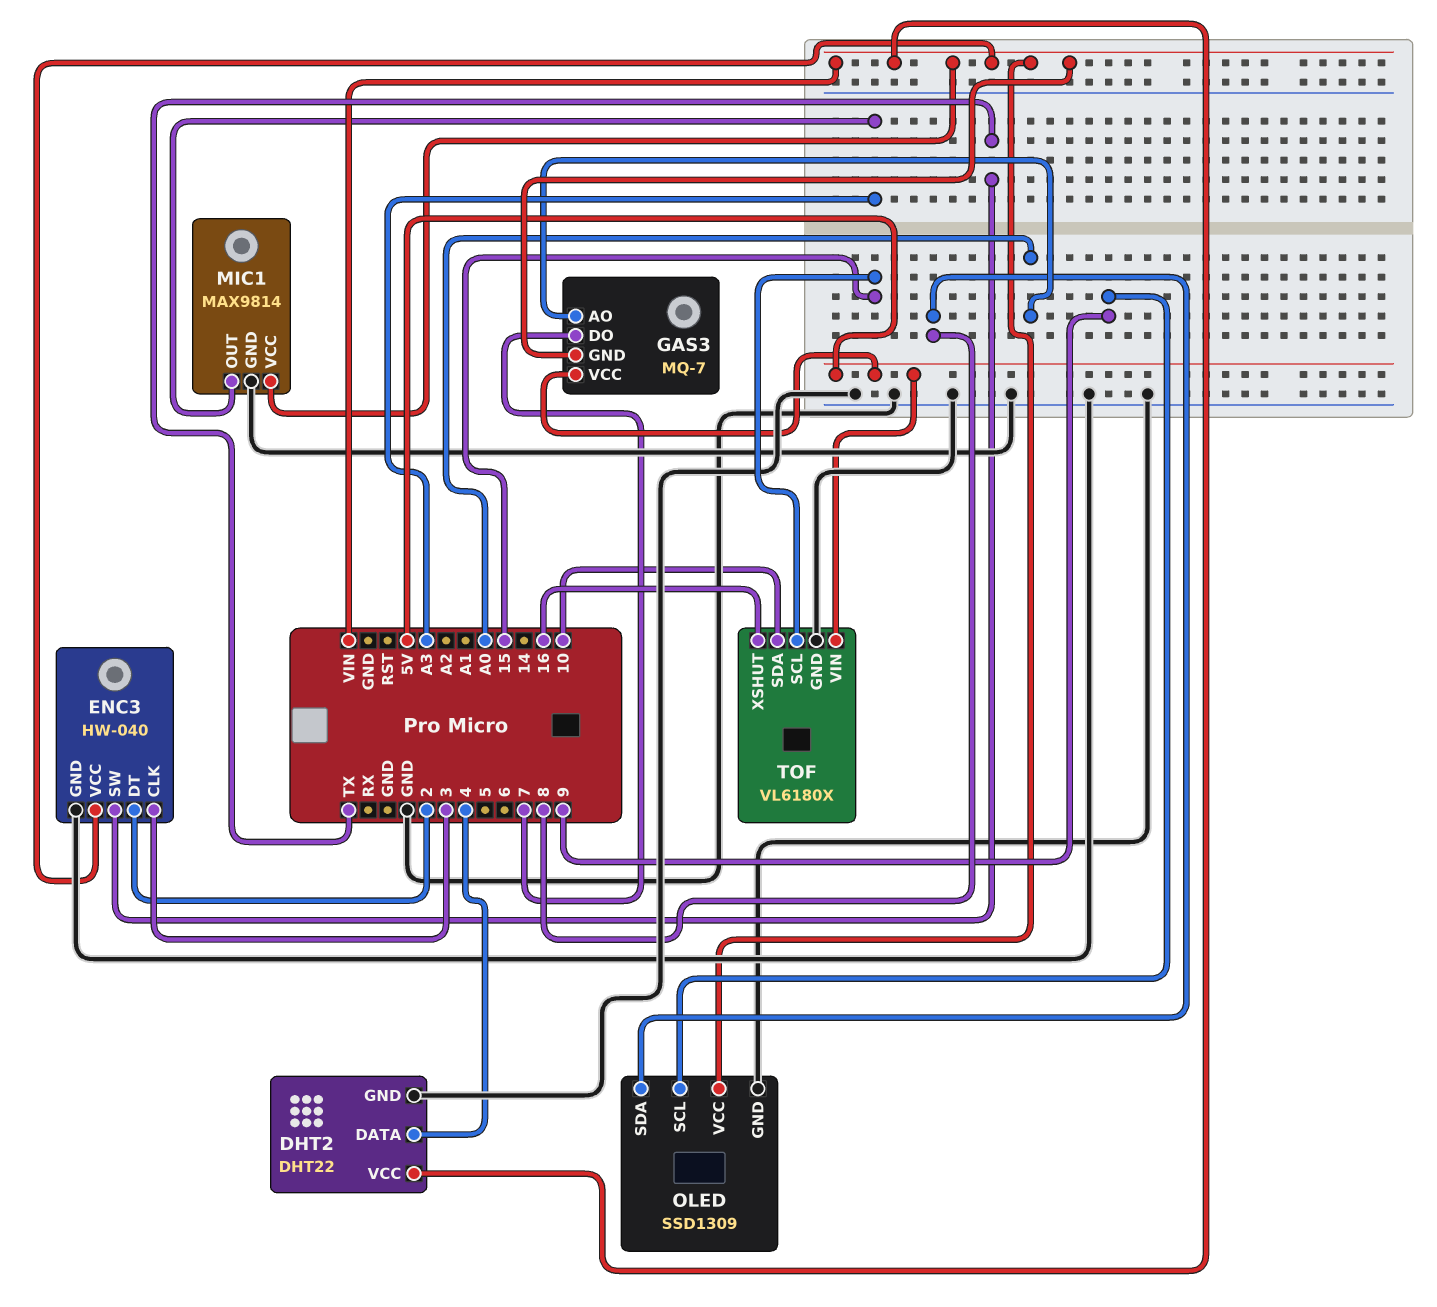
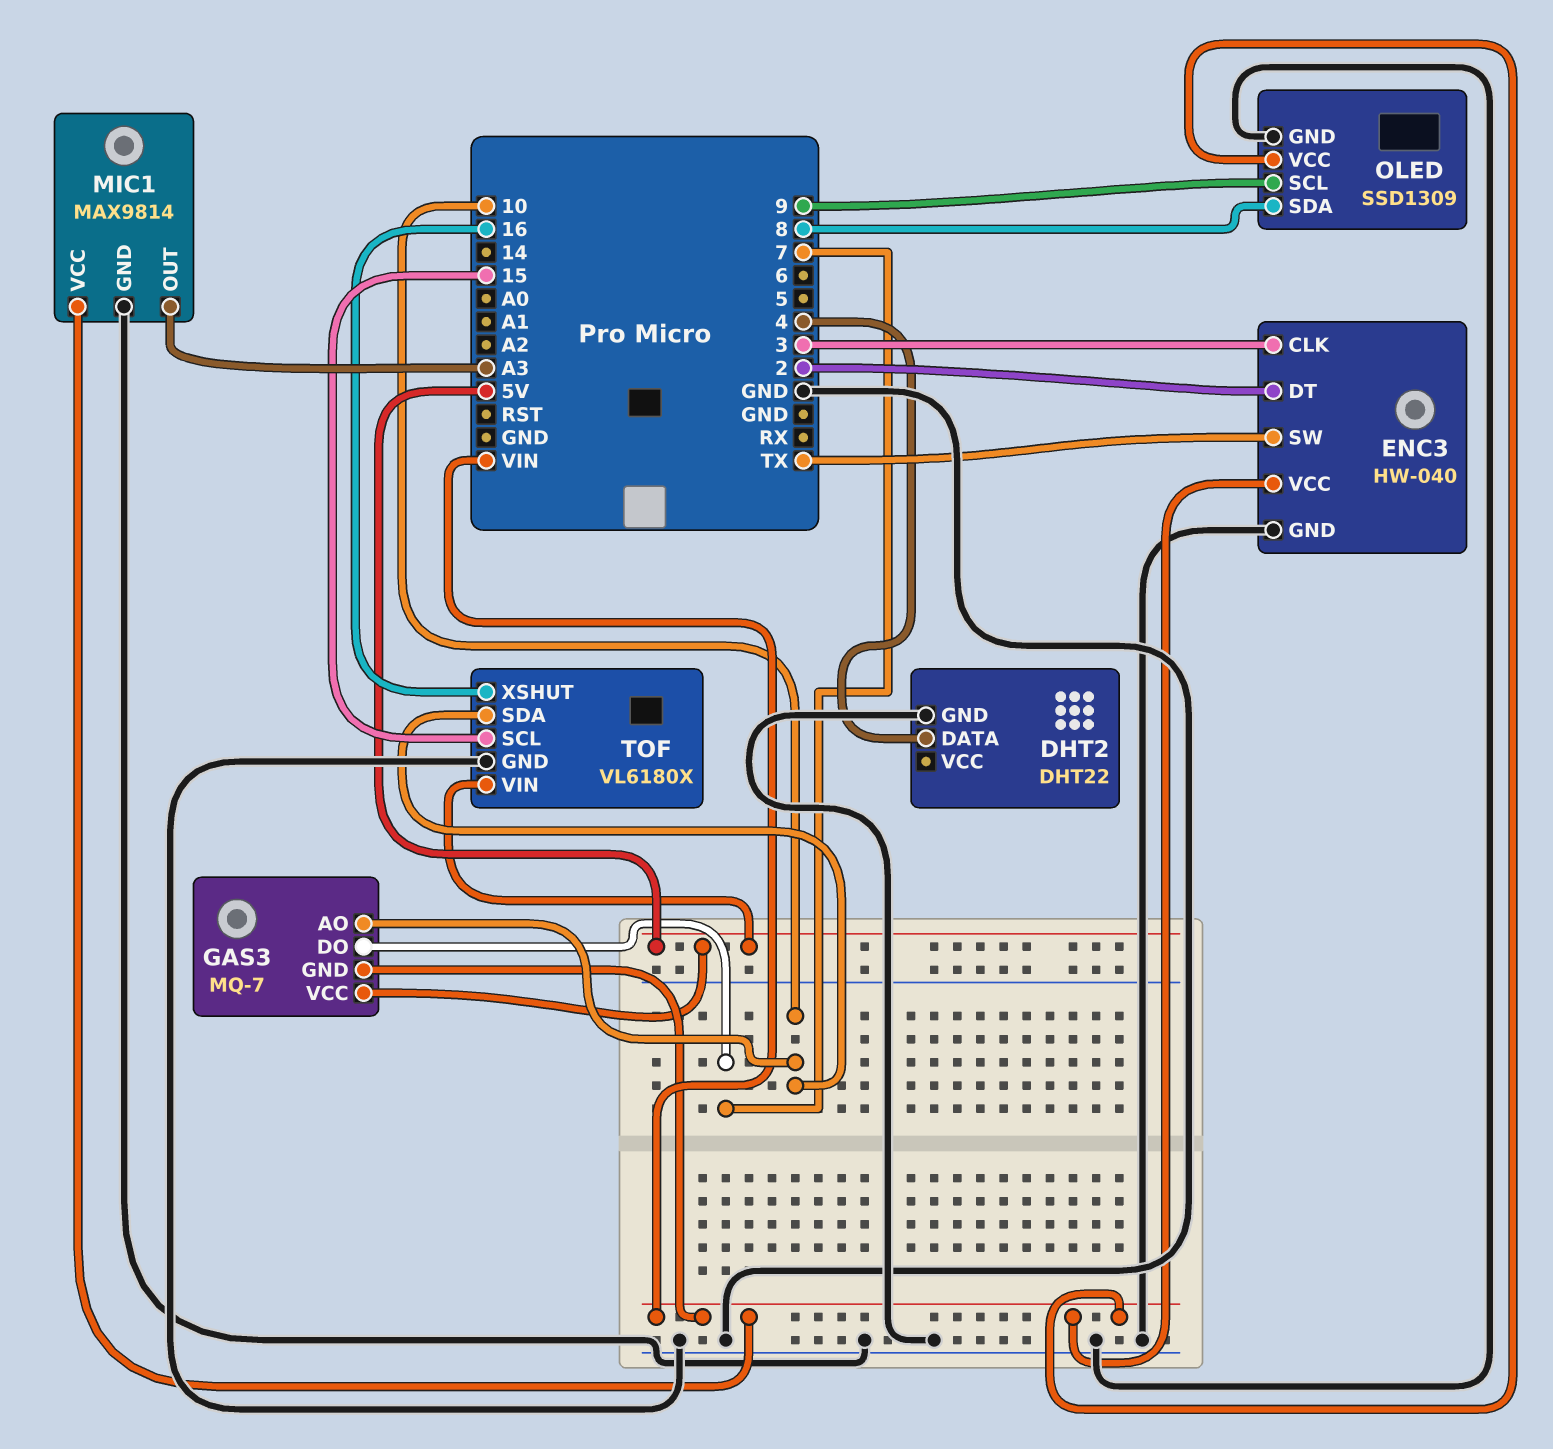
DHT2 pin VCC: VIN -> none
GAS3 pin AO: A0 -> 10

